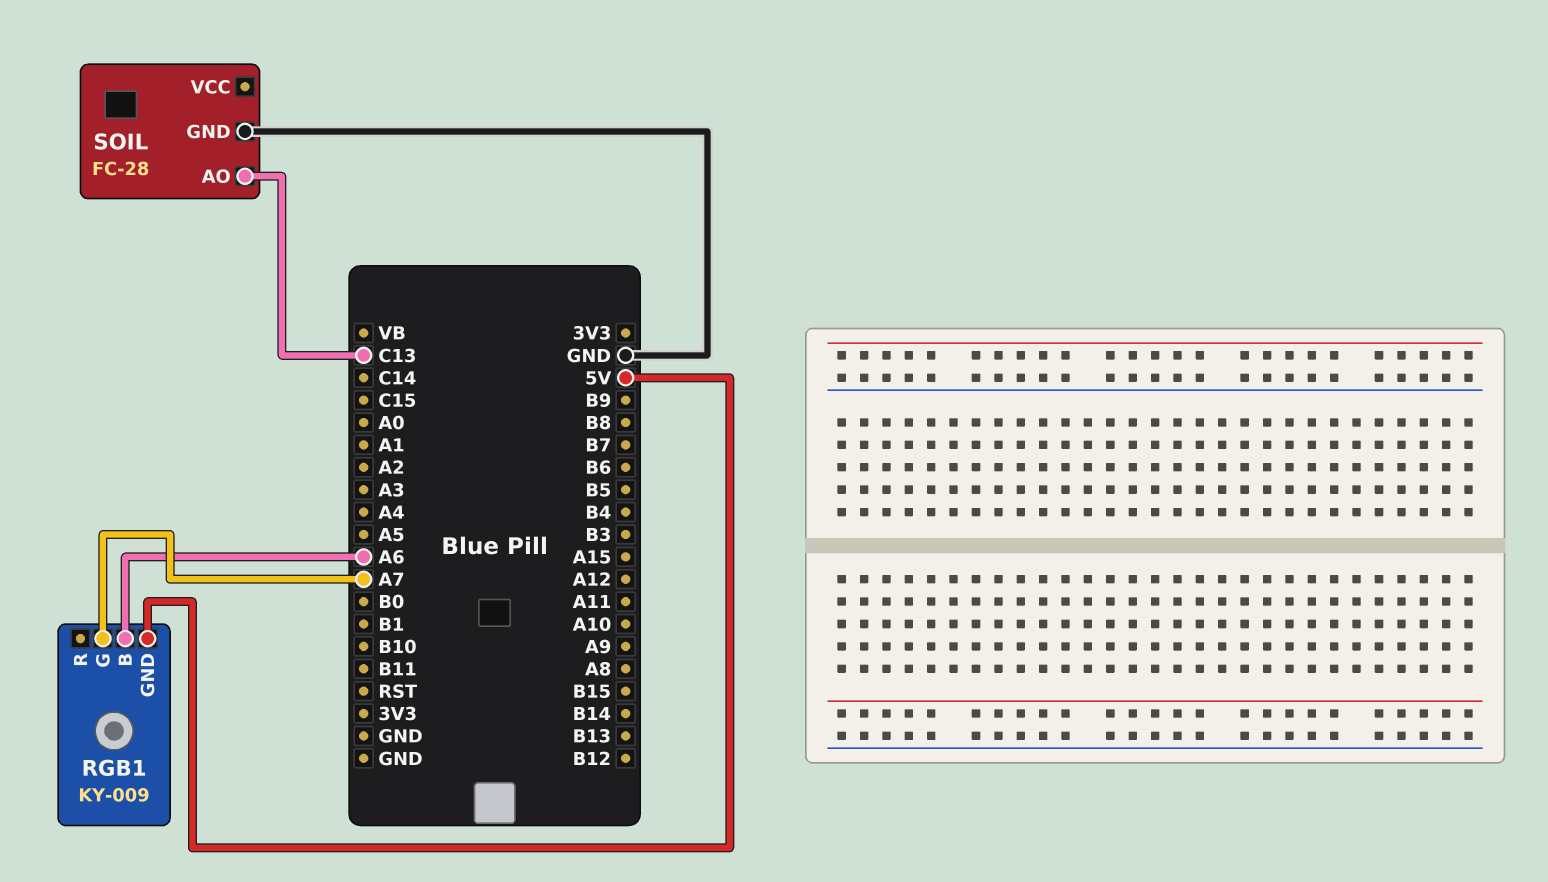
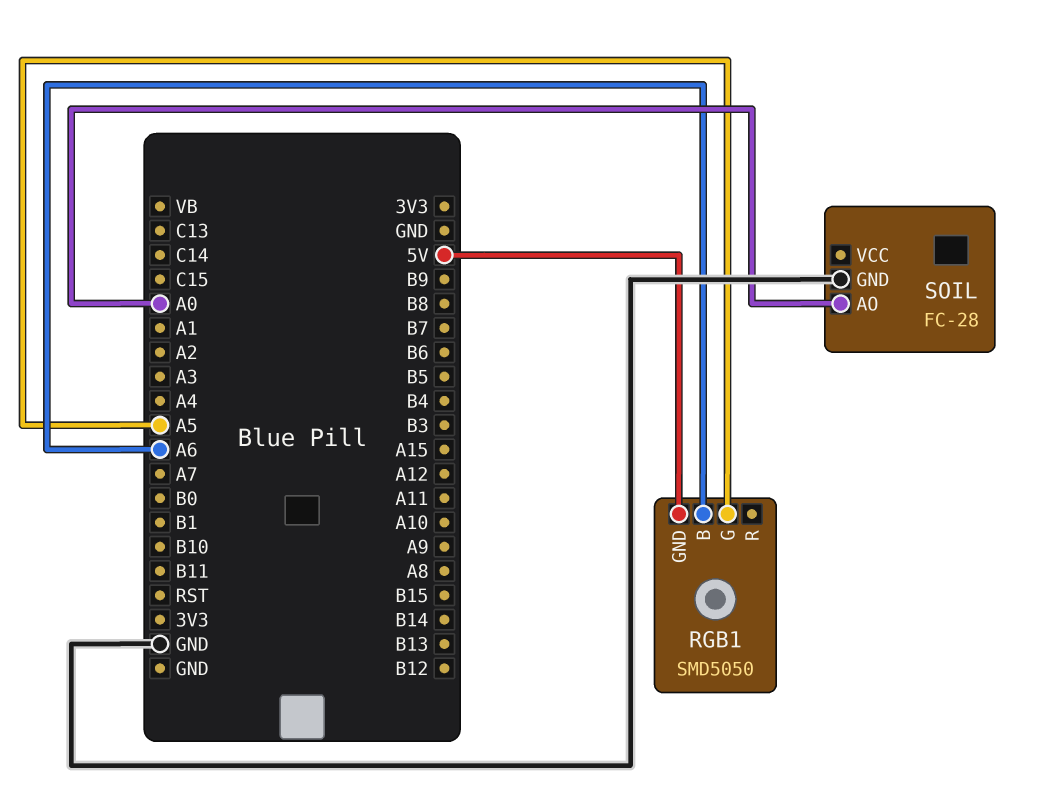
RGB1: KY-009 -> SMD5050
RGB1 pin G: A7 -> A5
SOIL pin AO: C13 -> A0

